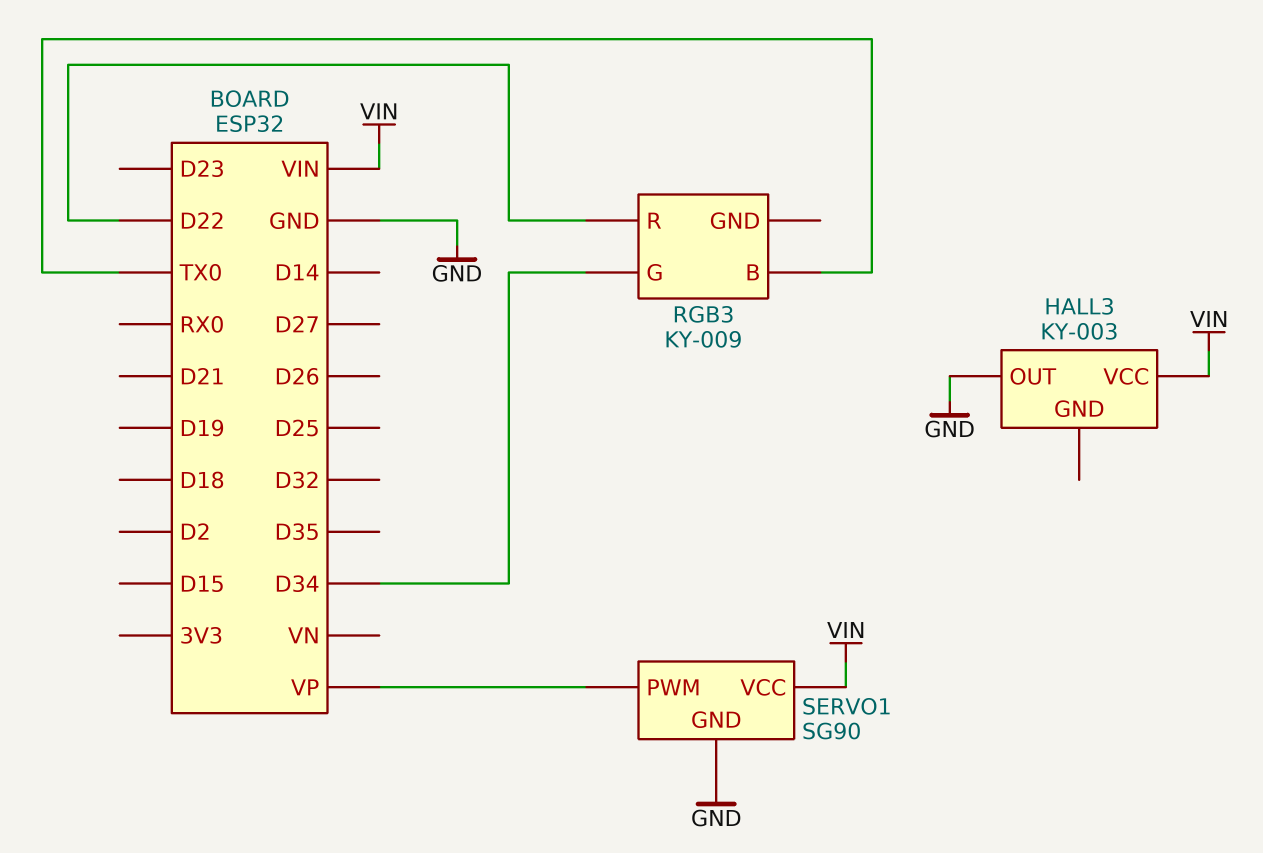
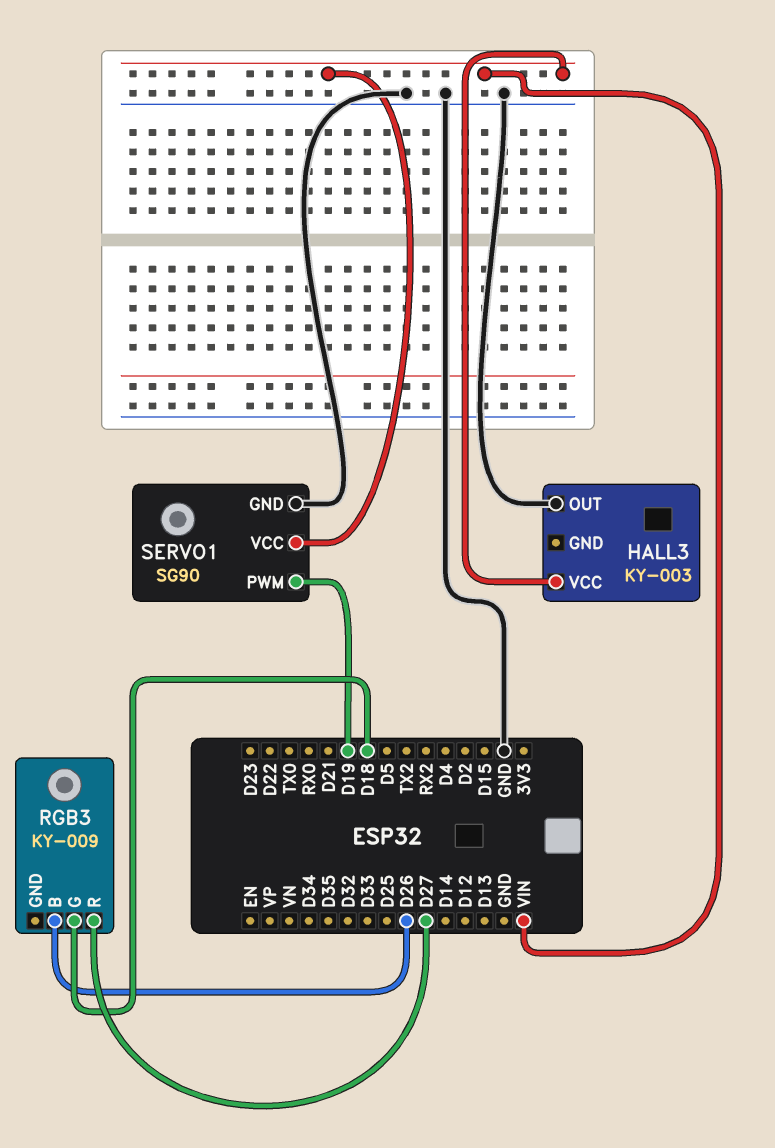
RGB3 pin B: TX0 -> D26
RGB3 pin G: D34 -> D18
RGB3 pin R: D22 -> D27
SERVO1 pin PWM: VP -> D19

